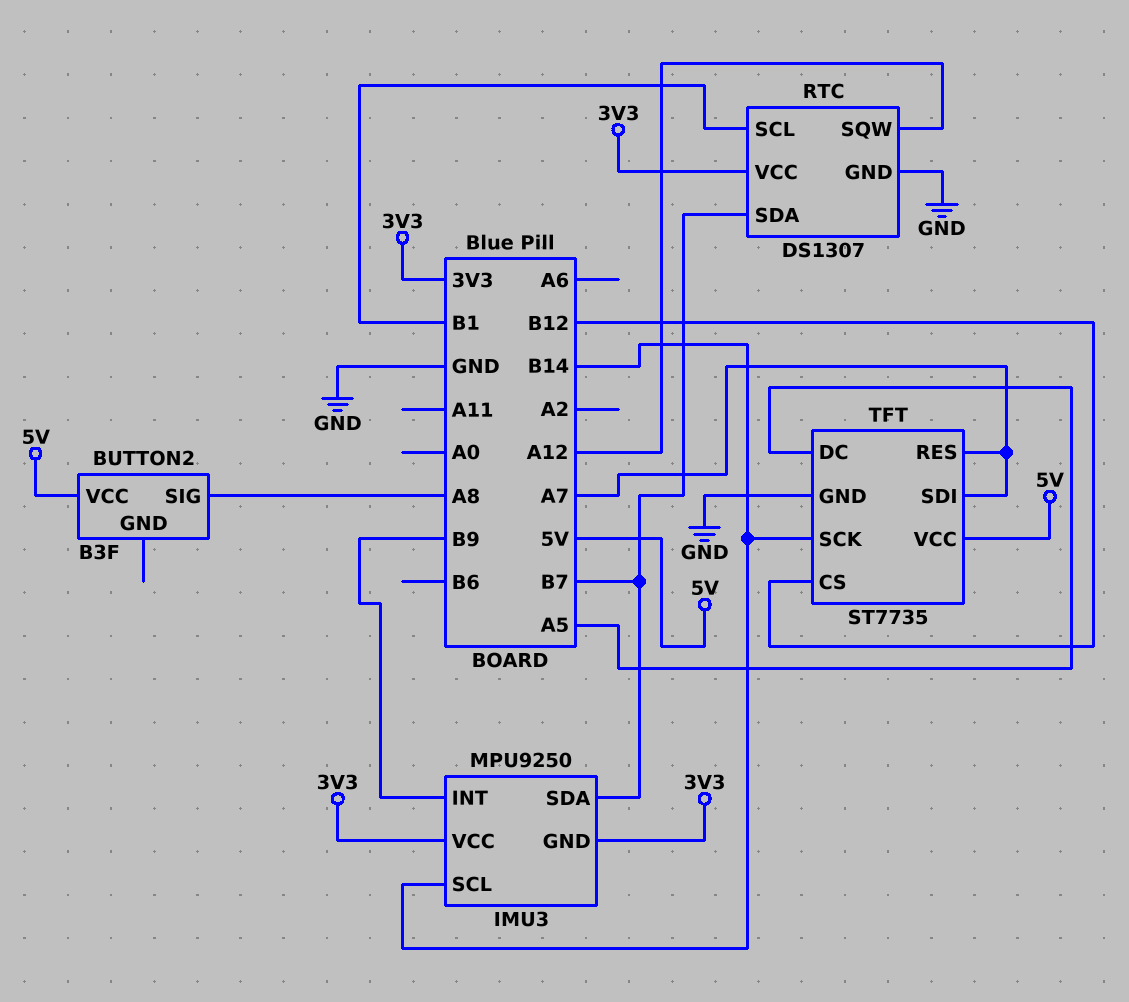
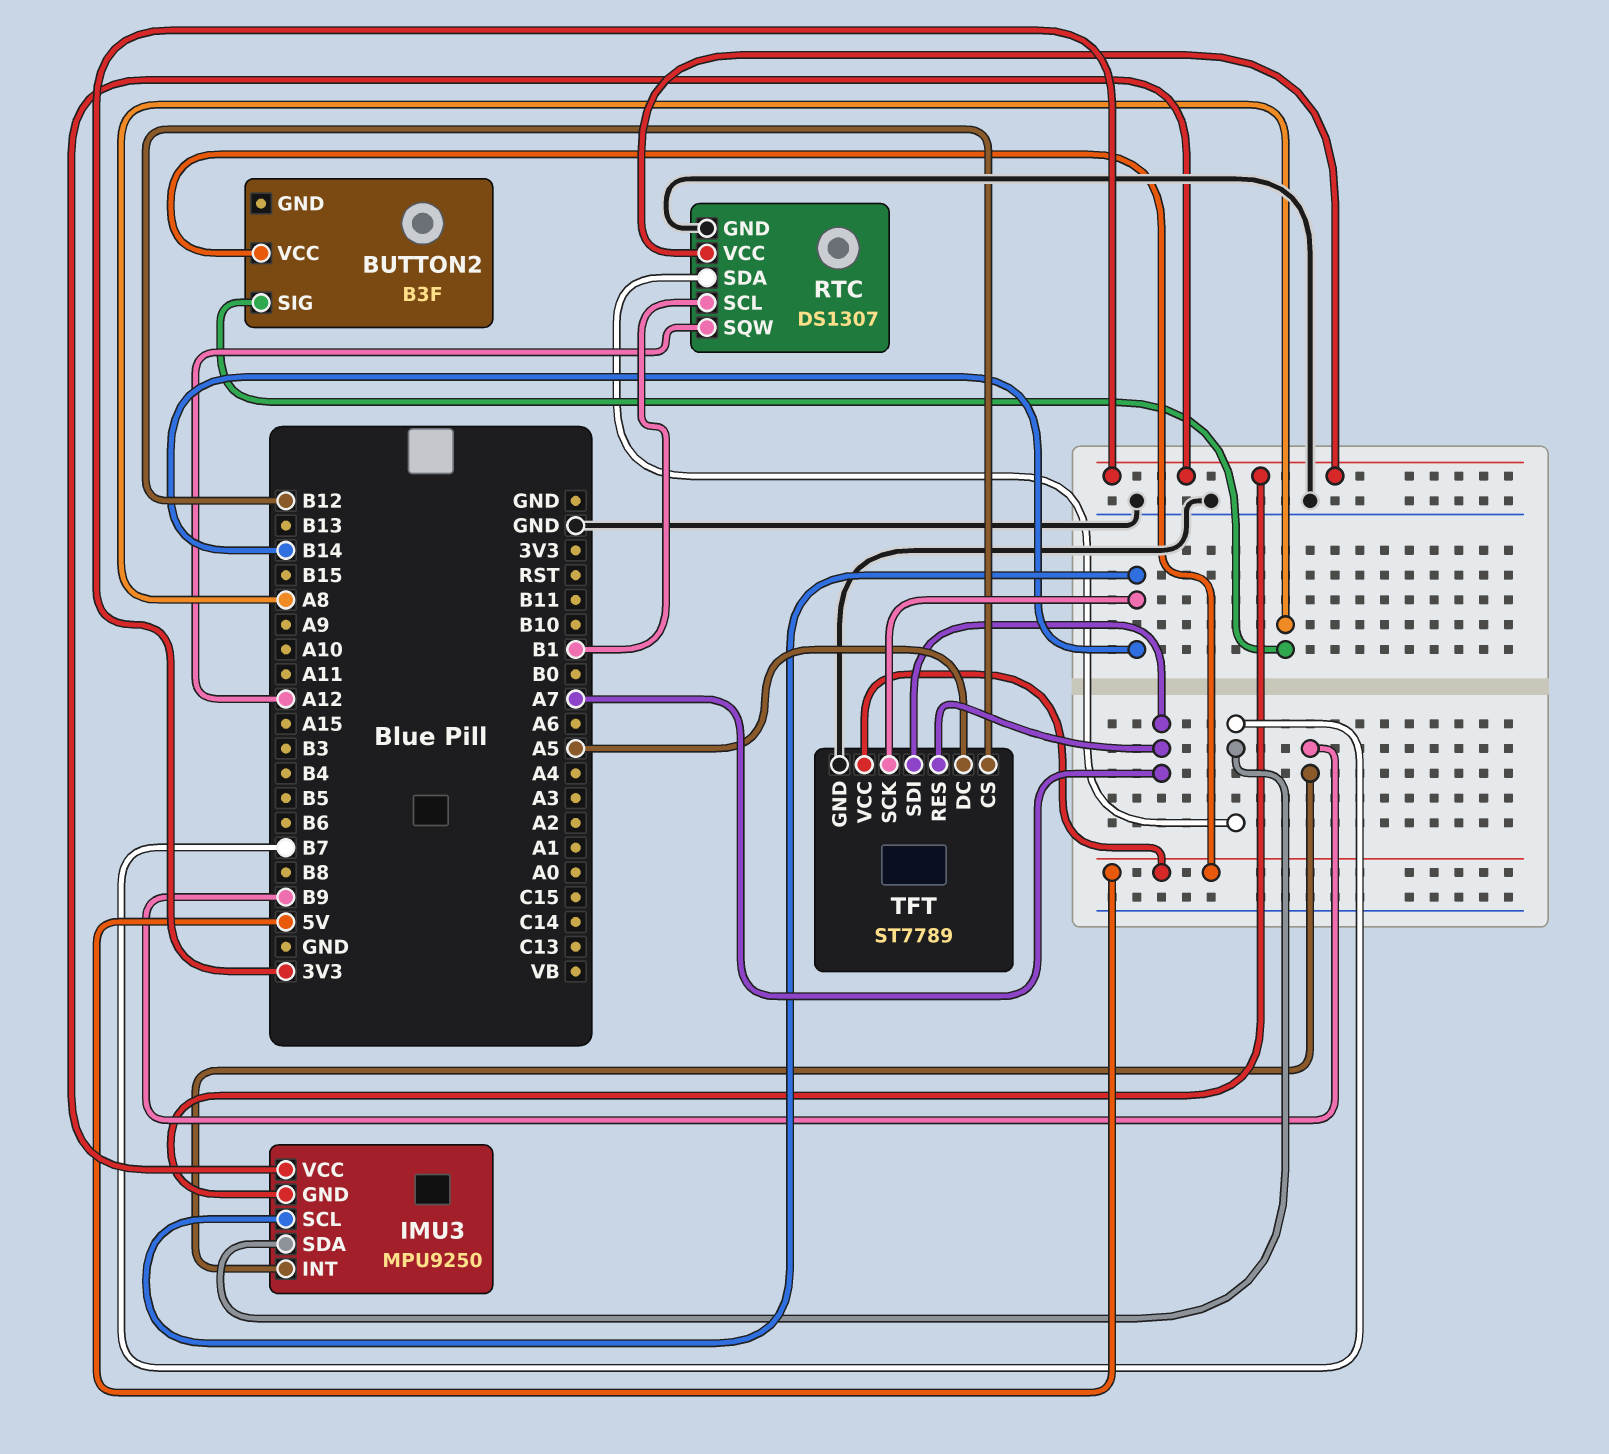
TFT: ST7735 -> ST7789

